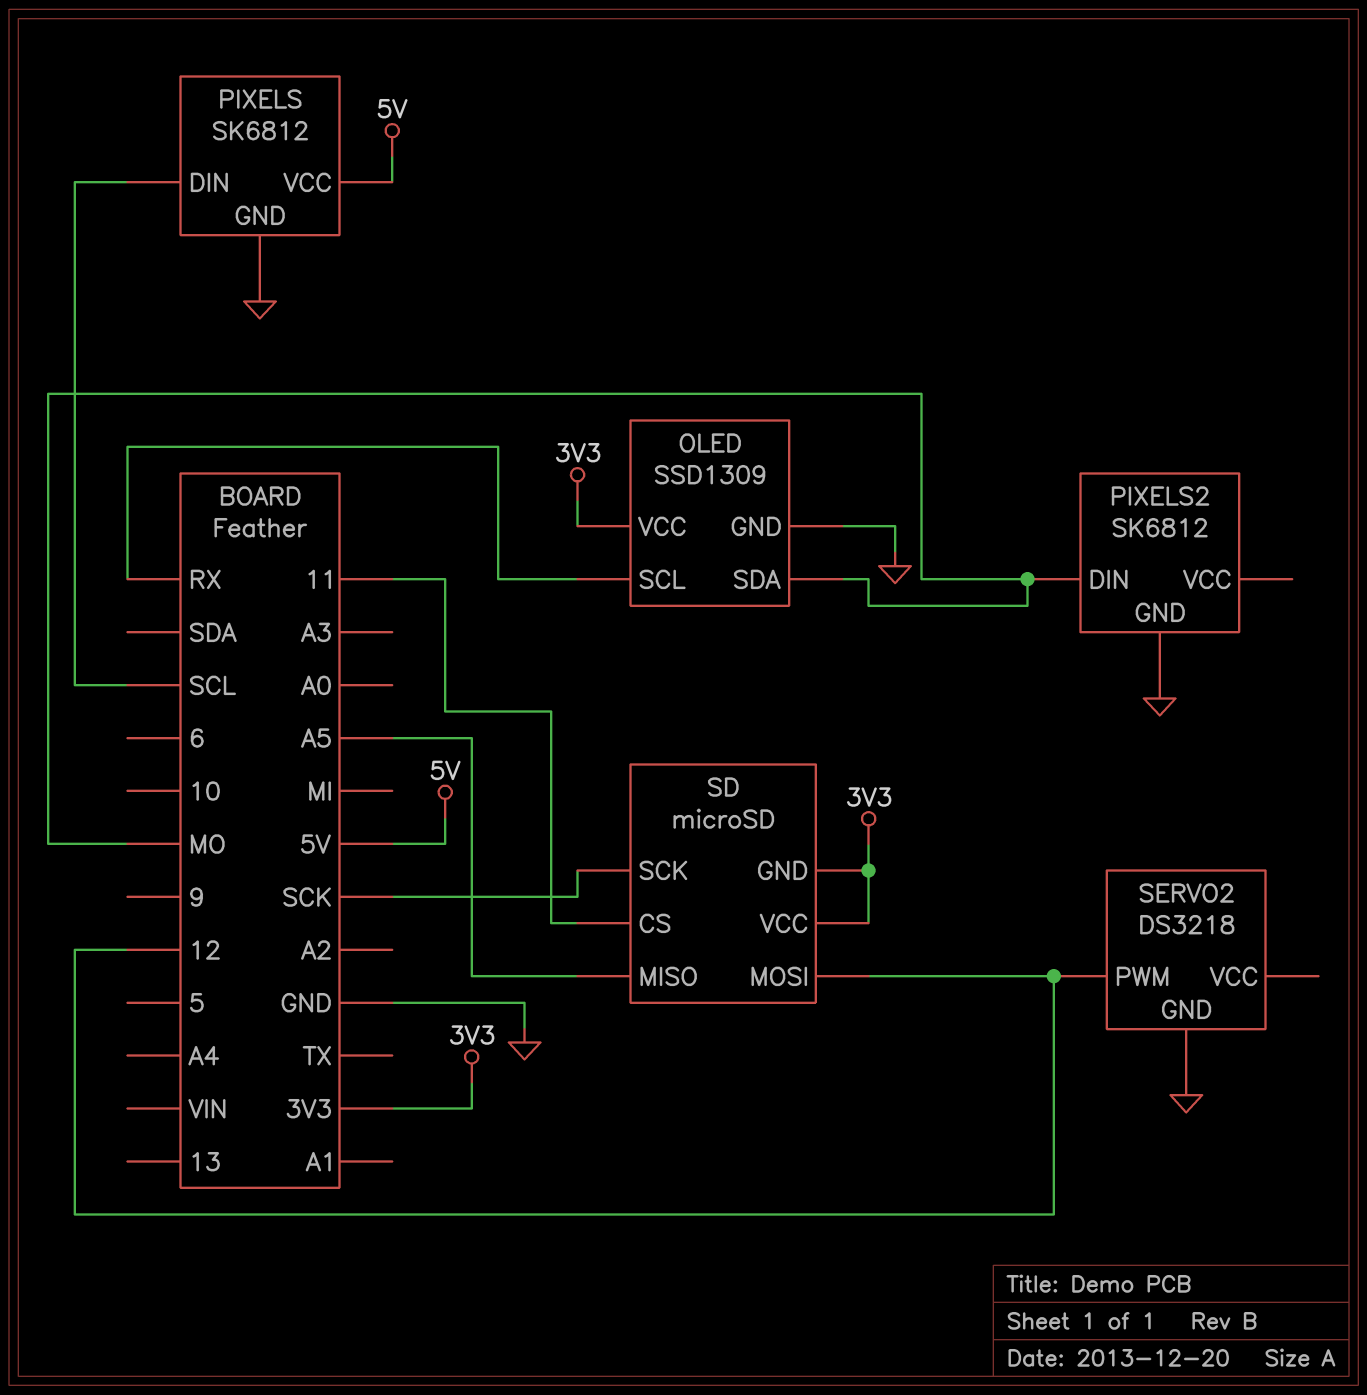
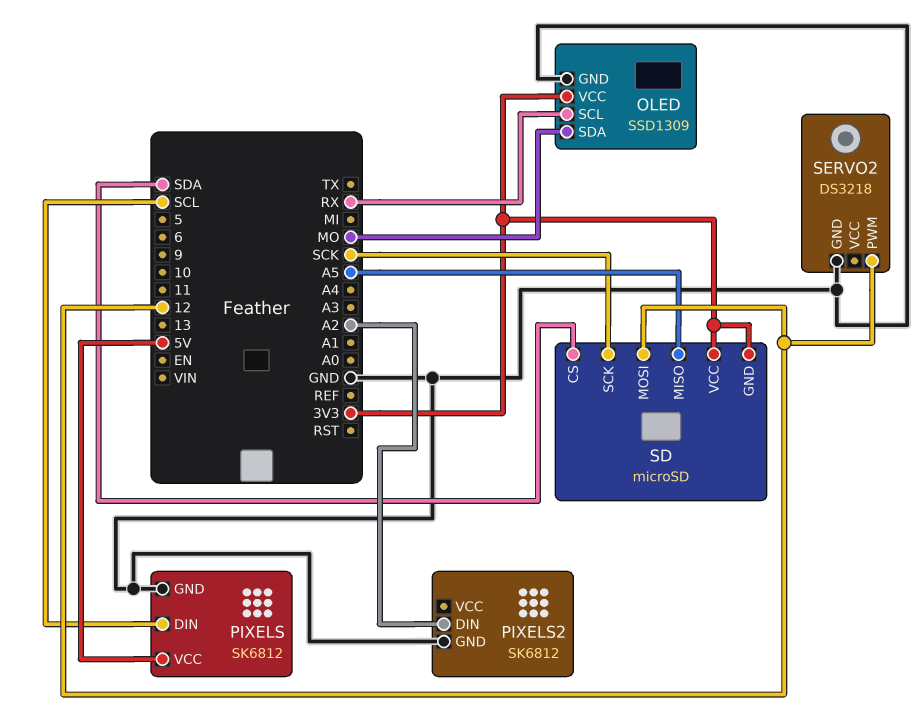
PIXELS2 pin DIN: MO -> A2
SD pin CS: 11 -> SDA

